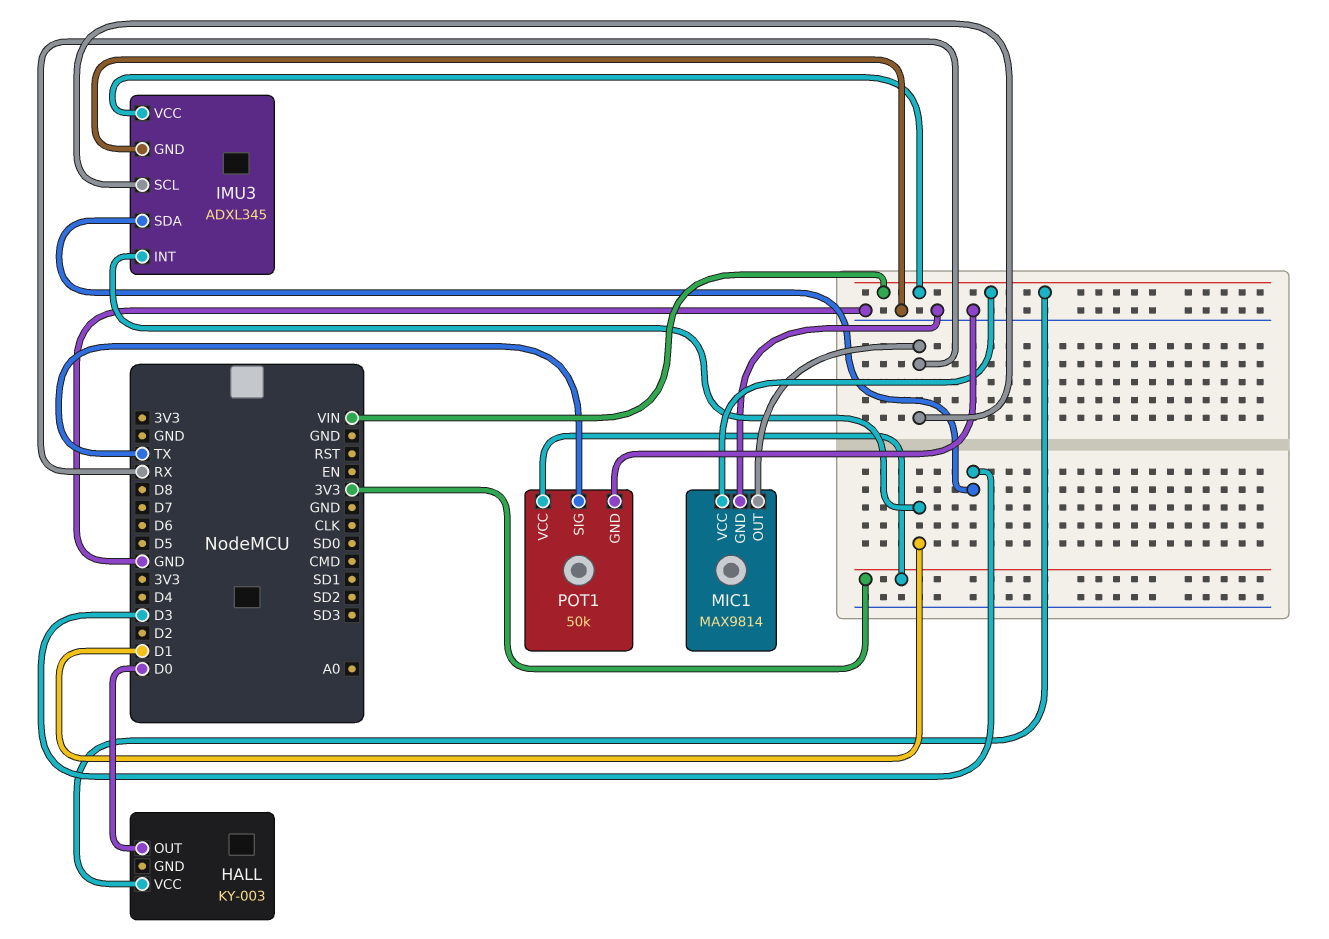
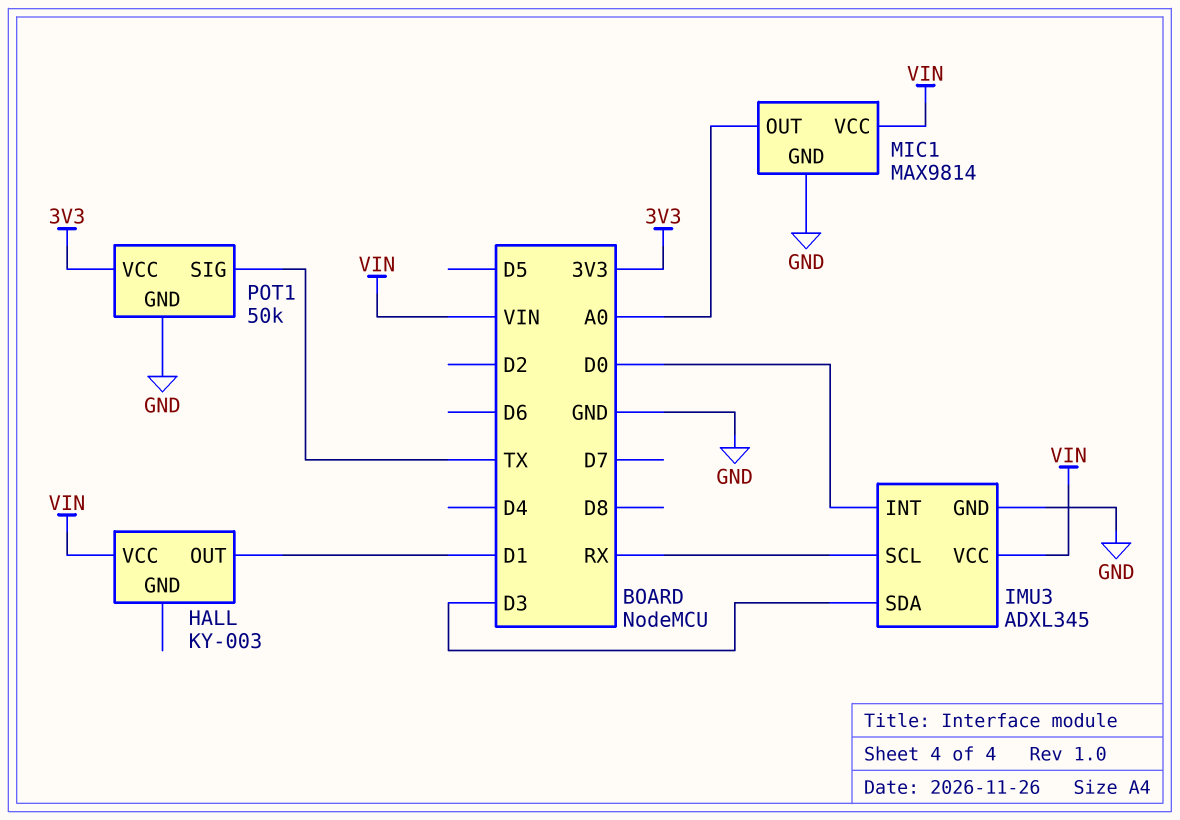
HALL pin OUT: D0 -> D1
IMU3 pin INT: D1 -> D0
MIC1 pin OUT: RX -> A0

